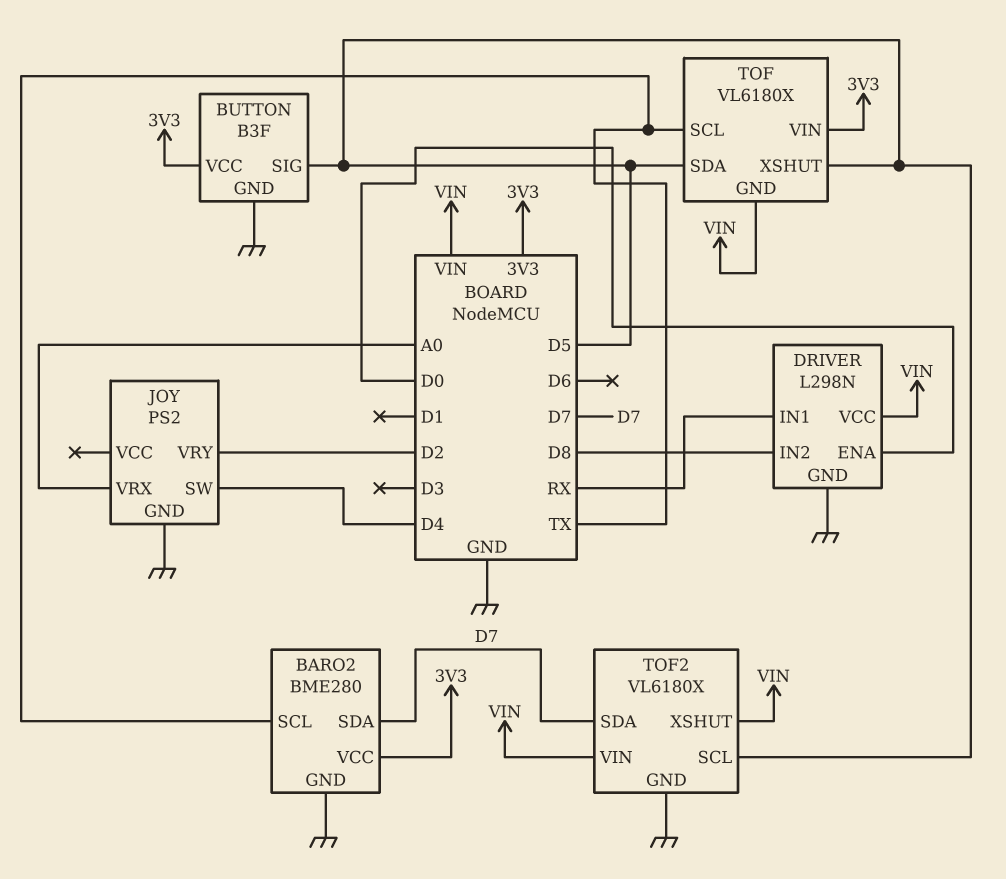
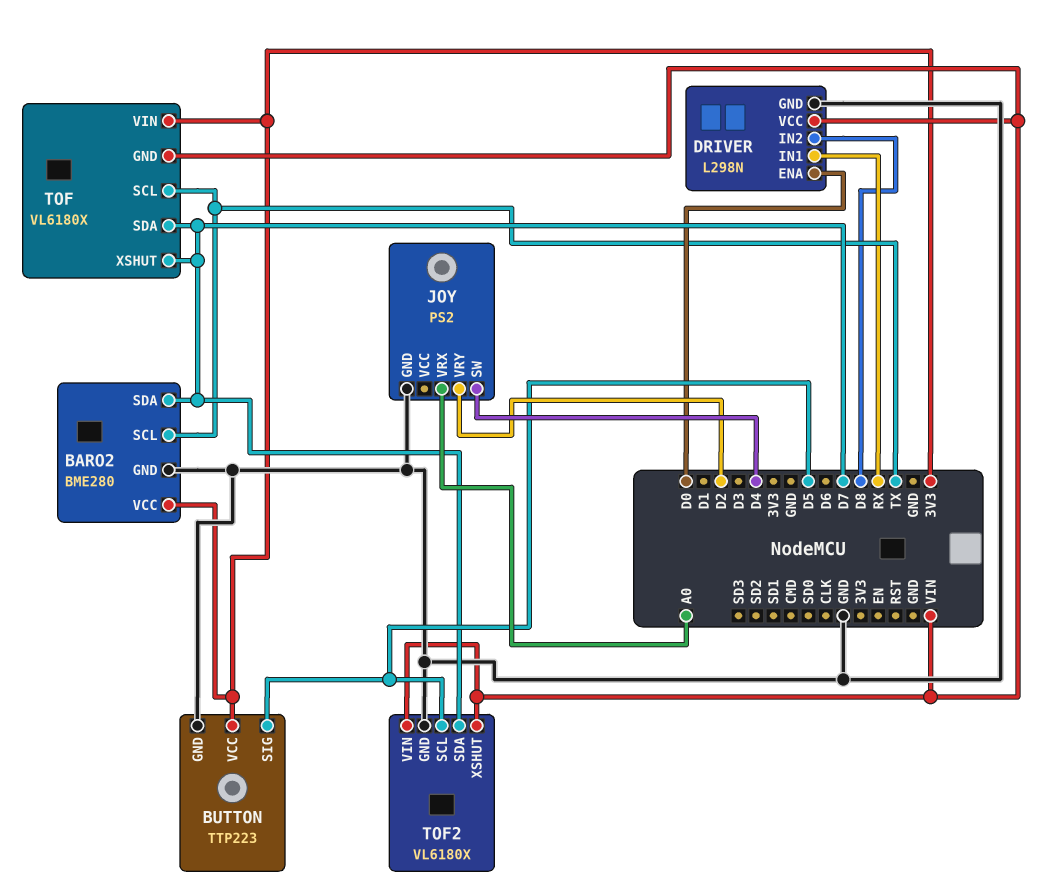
BUTTON: B3F -> TTP223
TOF pin SDA: D5 -> D7
TOF pin XSHUT: D5 -> D7

